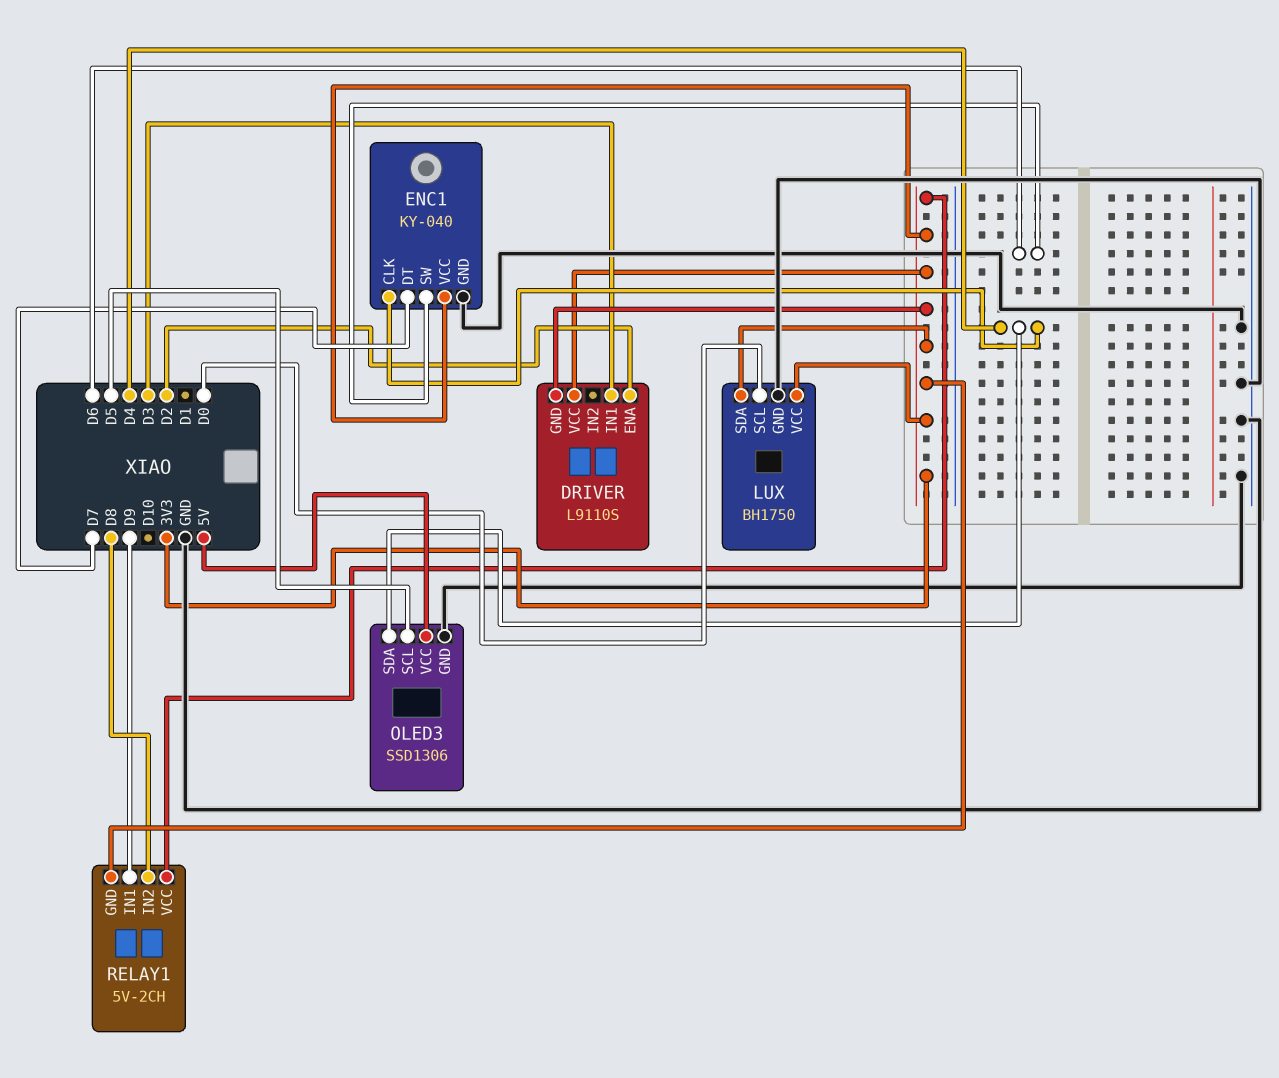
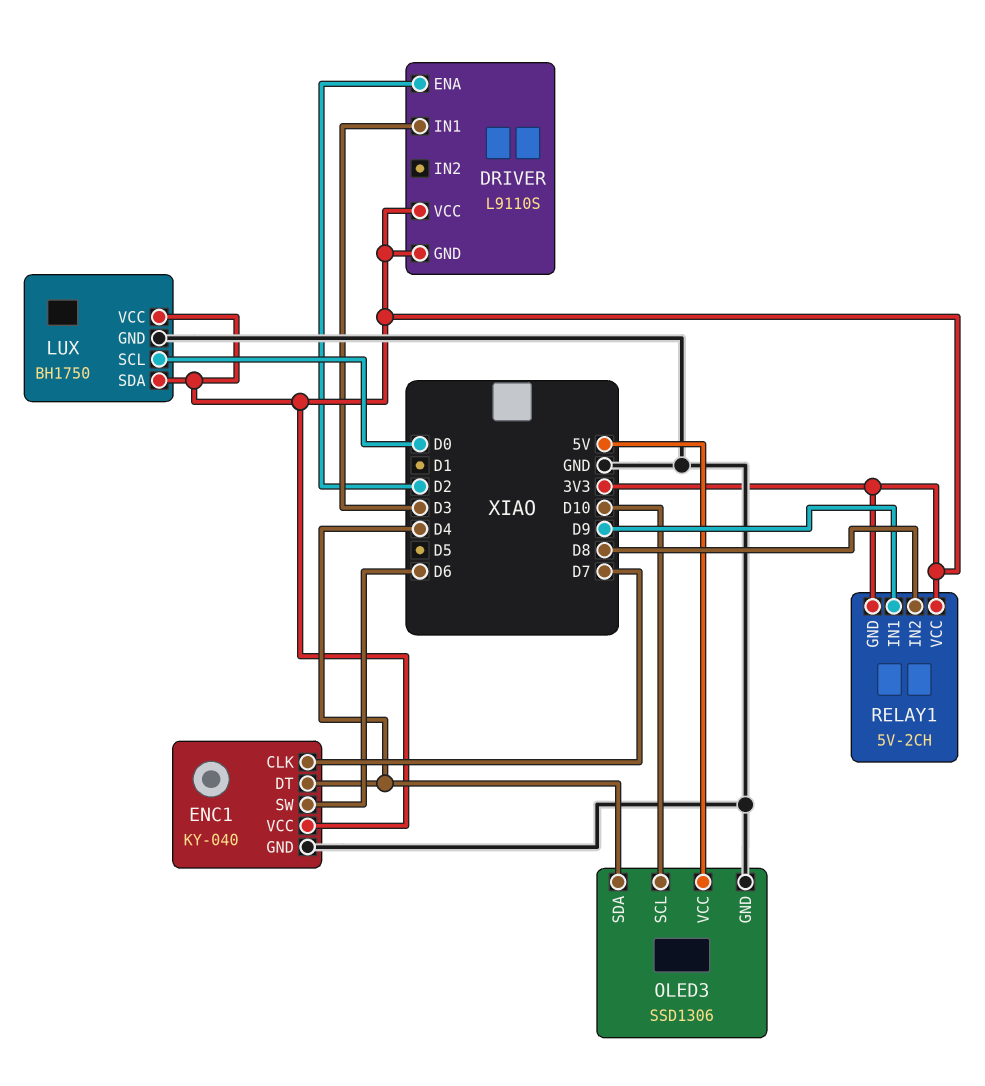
ENC1 pin CLK: D4 -> D7
ENC1 pin DT: D7 -> D4
OLED3 pin SCL: D5 -> D10

